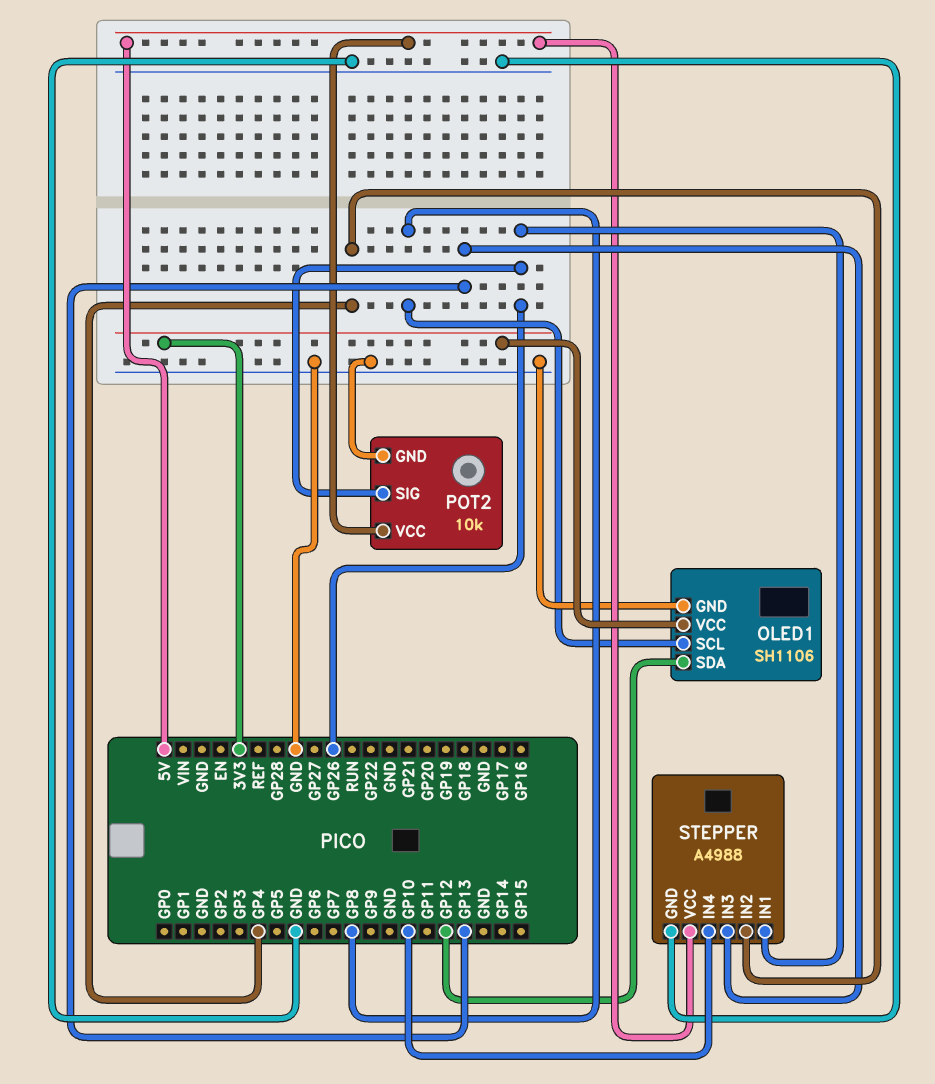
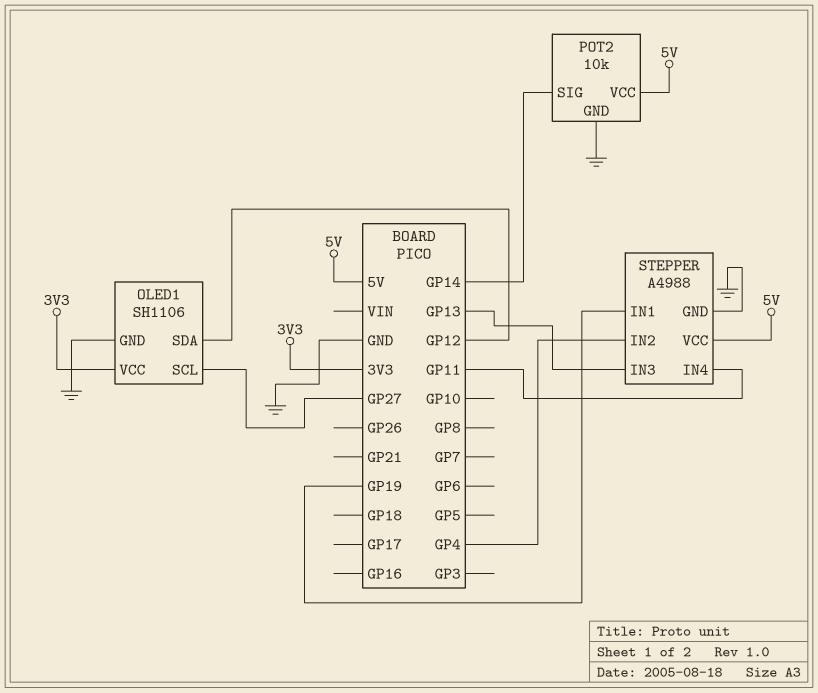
OLED1 pin SCL: GP8 -> GP27
POT2 pin SIG: GP26 -> GP14
STEPPER pin IN1: GP26 -> GP19
STEPPER pin IN4: GP10 -> GP11

